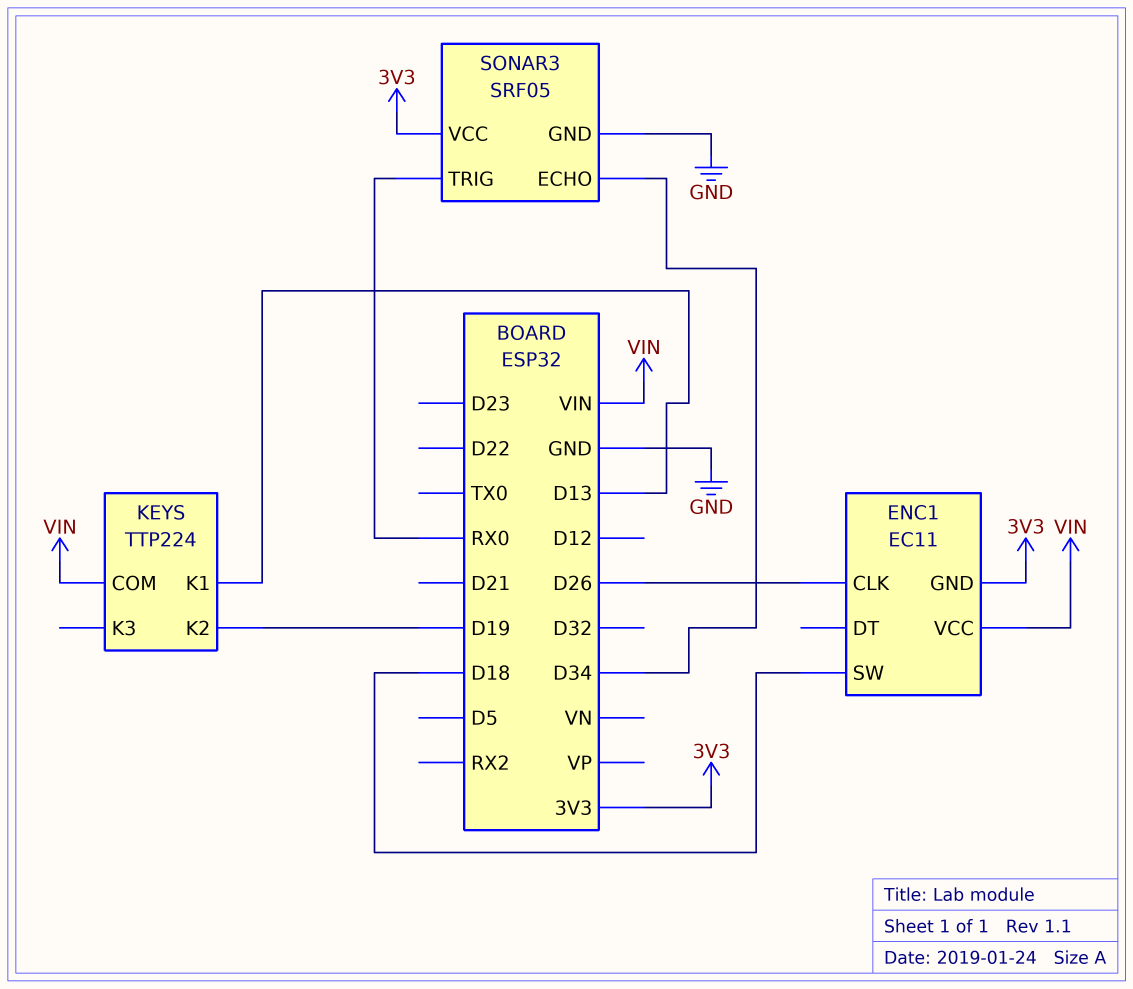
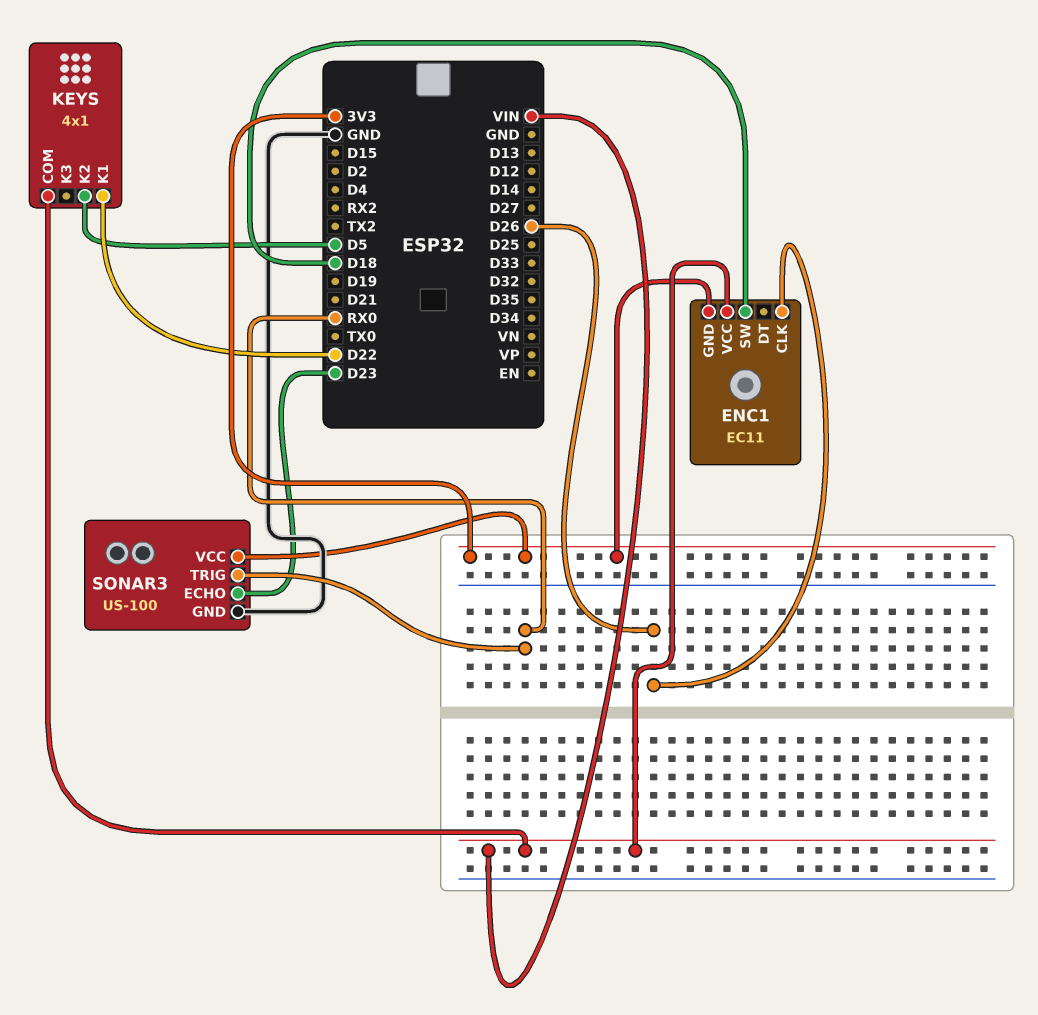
KEYS: TTP224 -> 4x1
KEYS pin K1: D13 -> D22
KEYS pin K2: D19 -> D5
SONAR3: SRF05 -> US-100
SONAR3 pin ECHO: D34 -> D23

